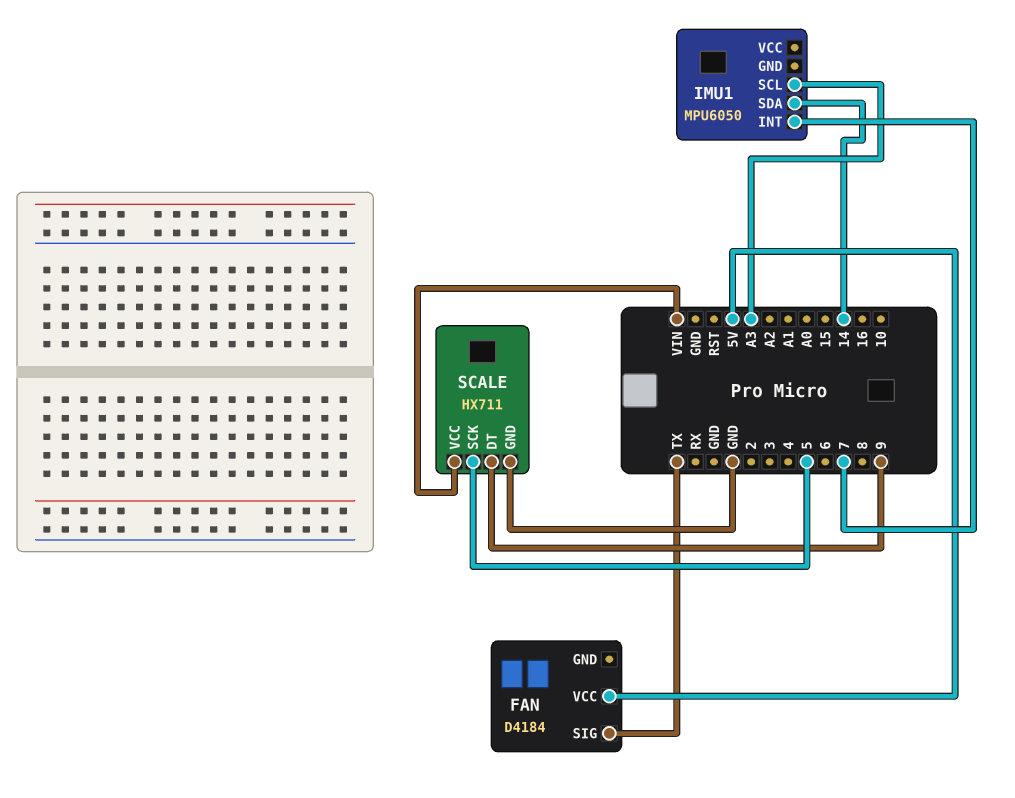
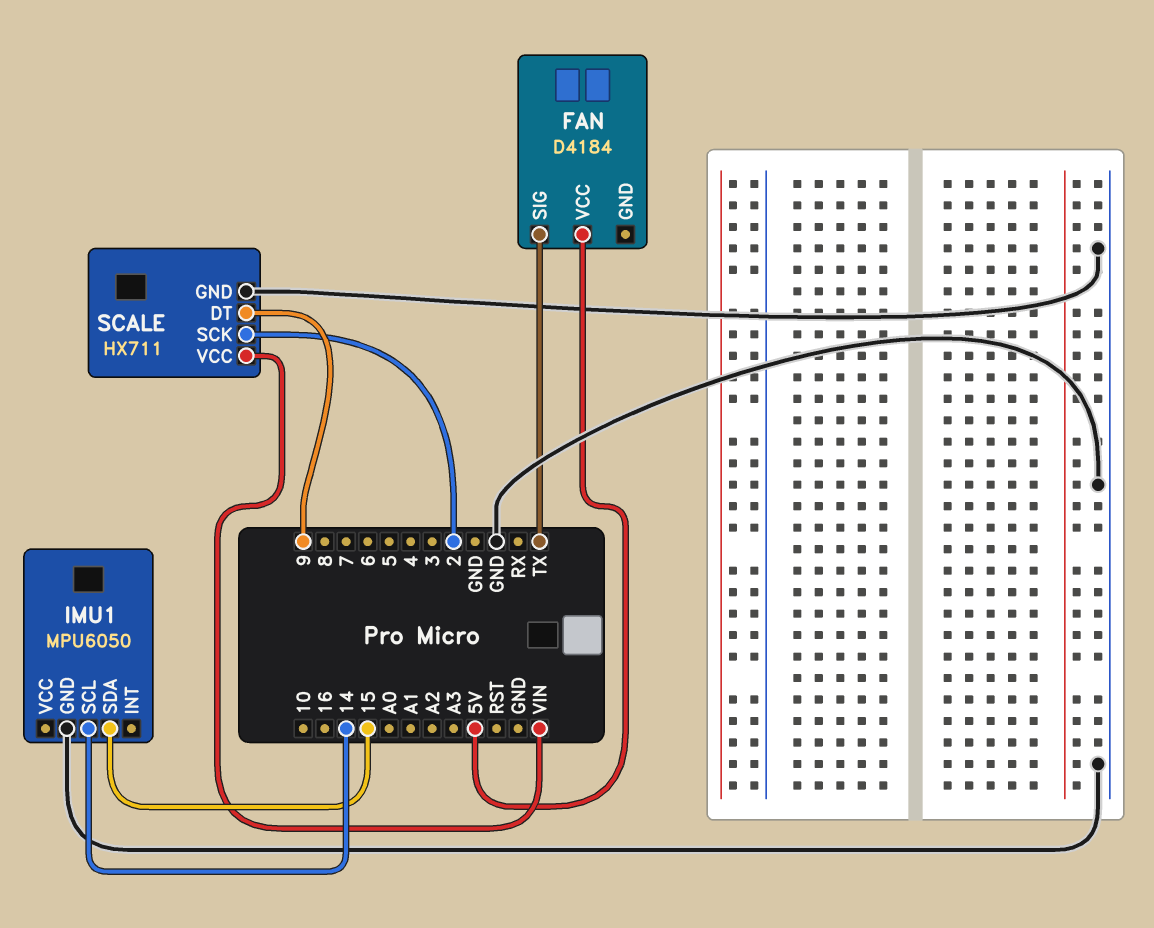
IMU1 pin GND: none -> GND
IMU1 pin INT: 7 -> none
IMU1 pin SCL: A3 -> 14
IMU1 pin SDA: 14 -> 15
SCALE pin SCK: 5 -> 2

